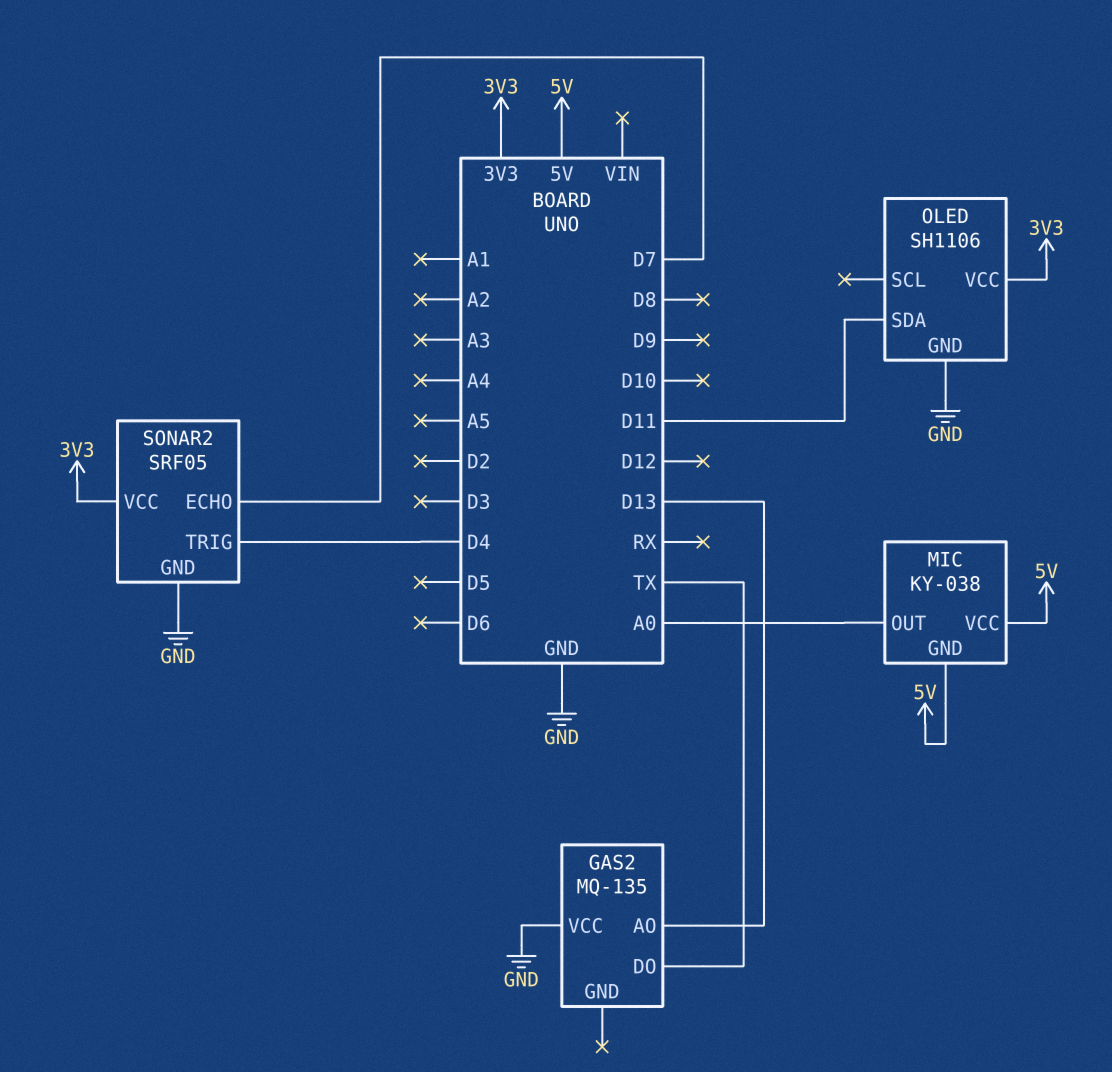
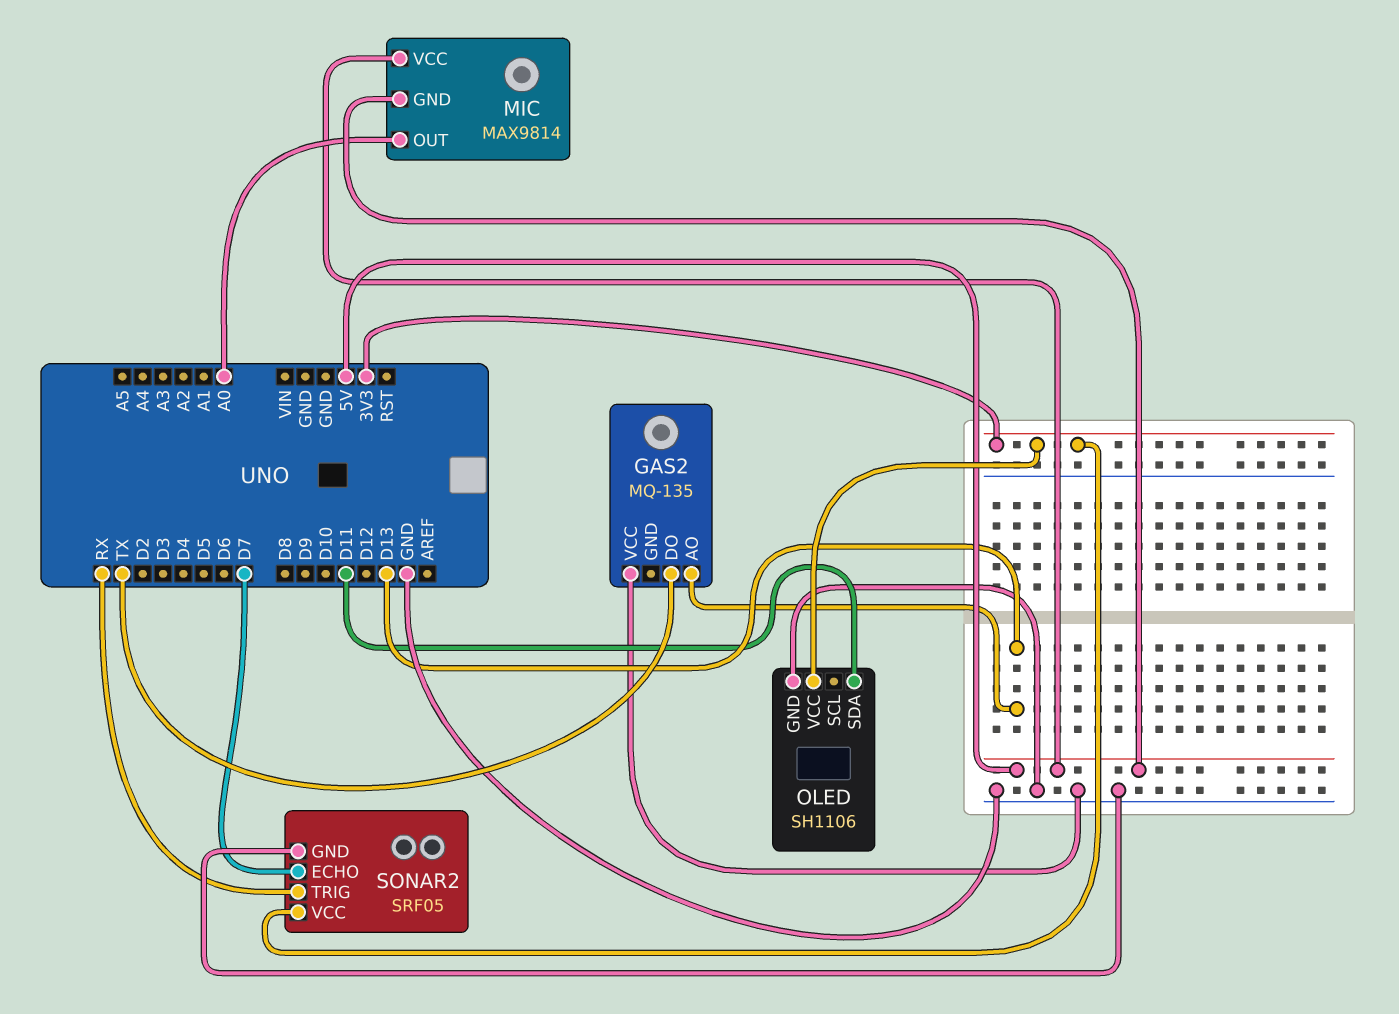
MIC: KY-038 -> MAX9814
SONAR2 pin TRIG: D4 -> RX

